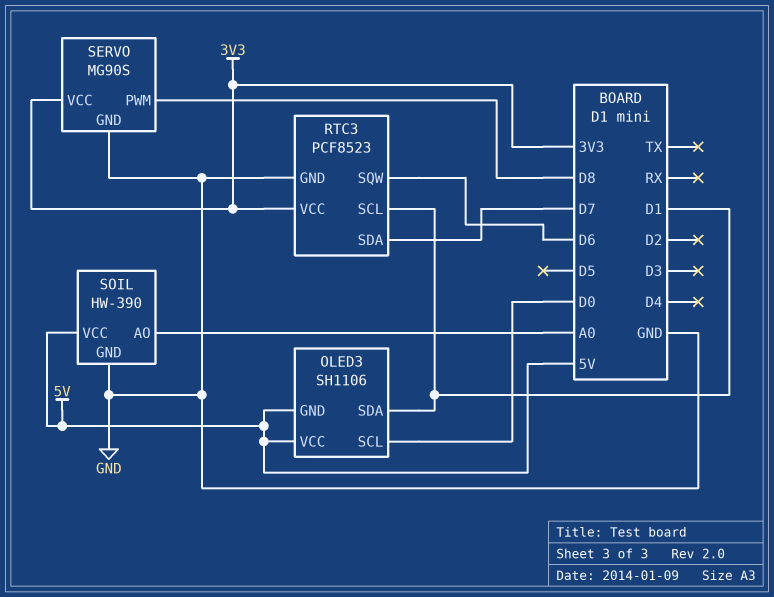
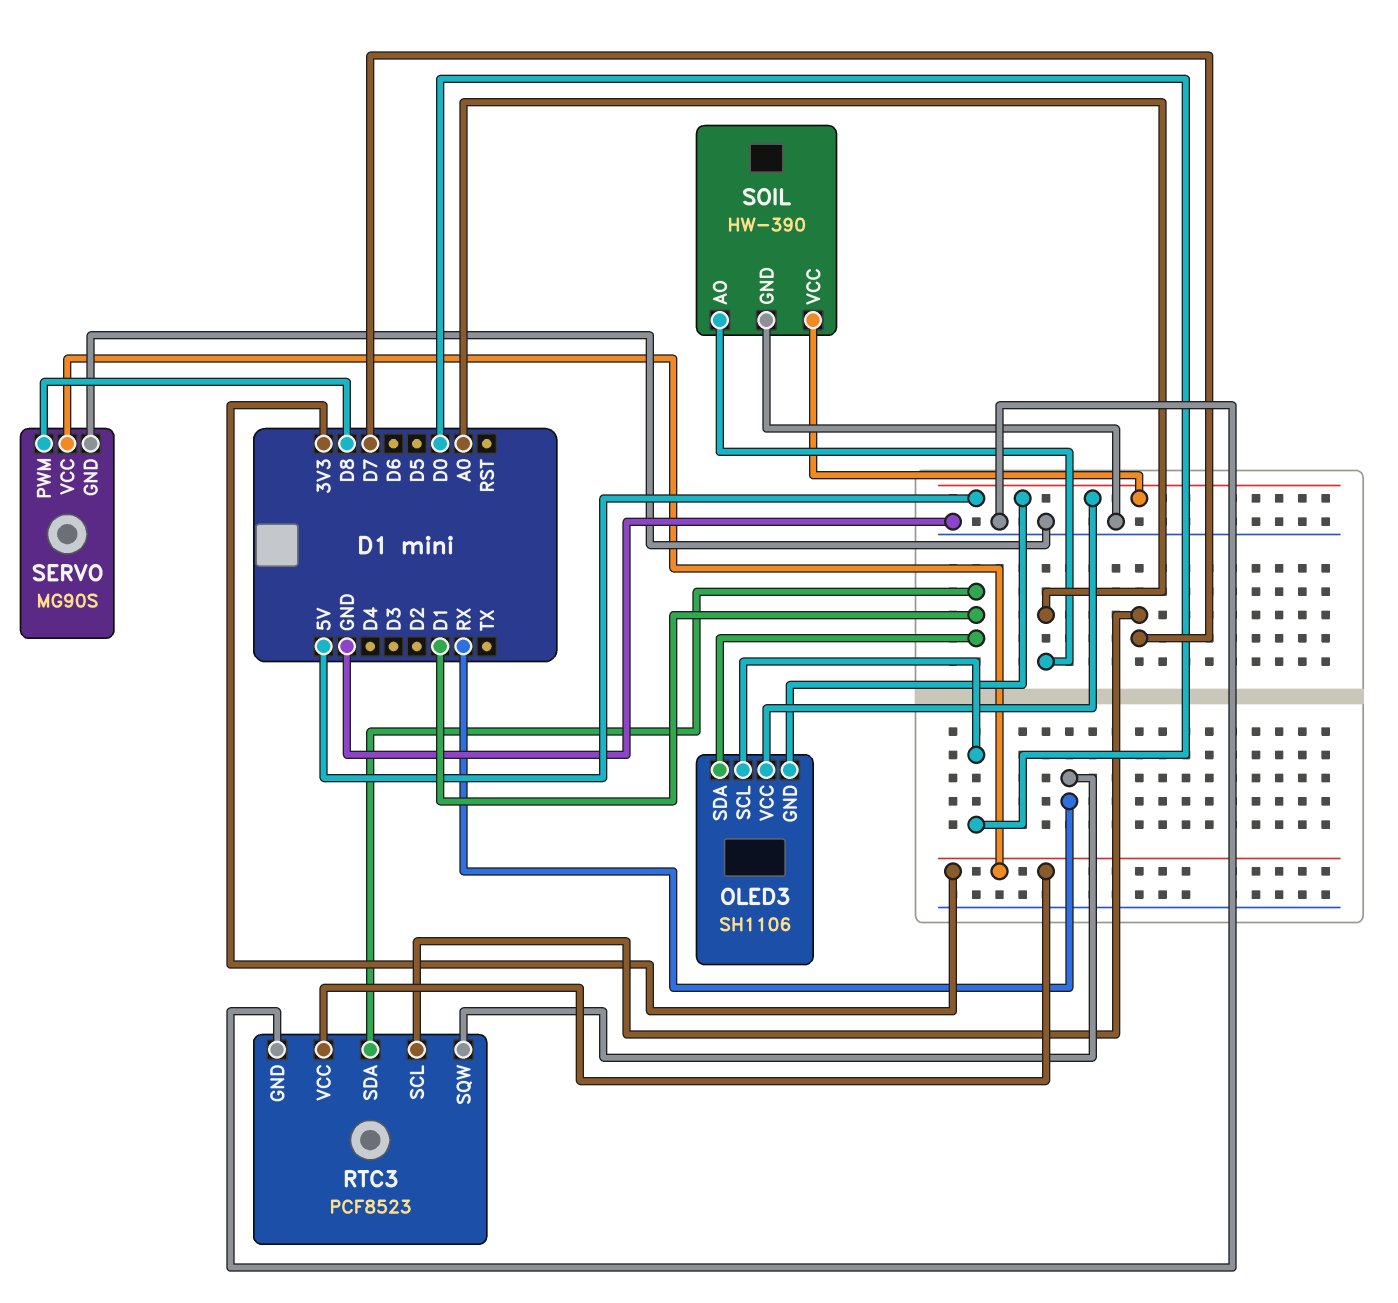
RTC3 pin SCL: D1 -> D7
RTC3 pin SDA: D7 -> D1
RTC3 pin SQW: D6 -> RX

